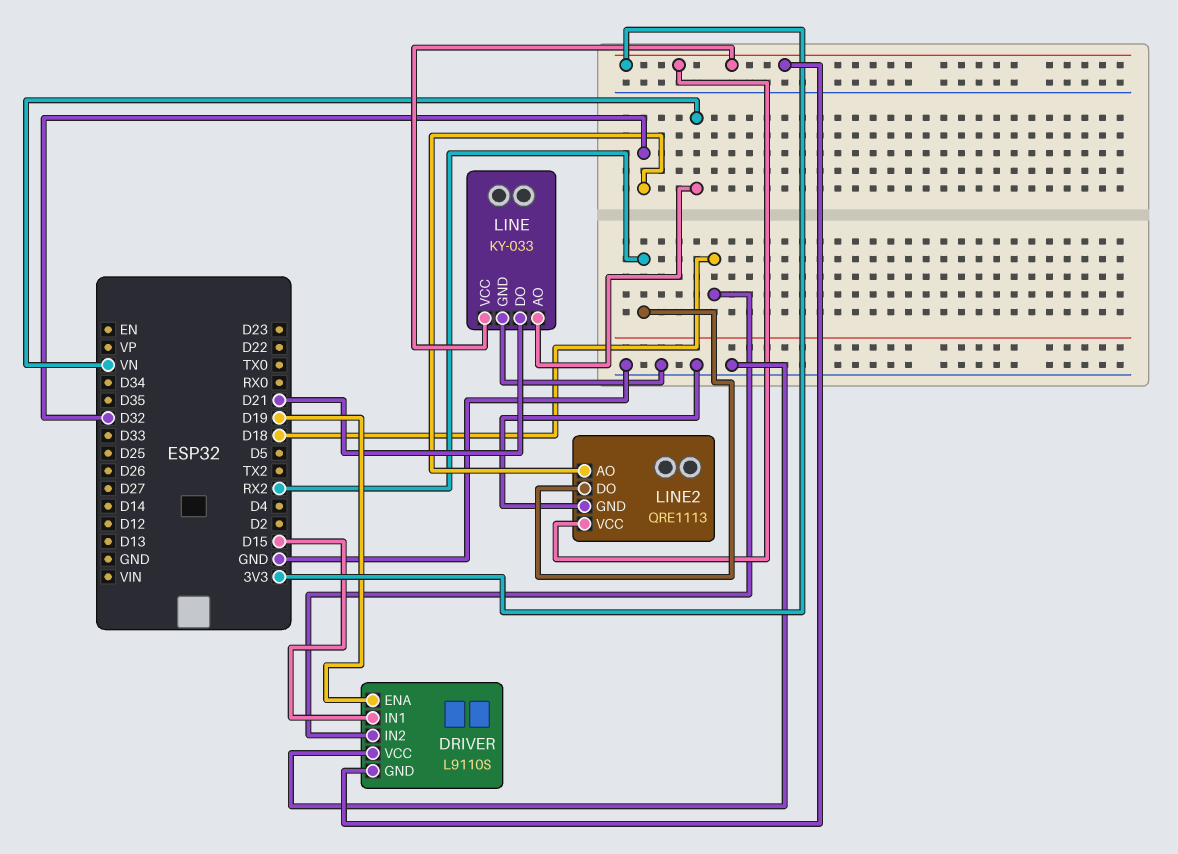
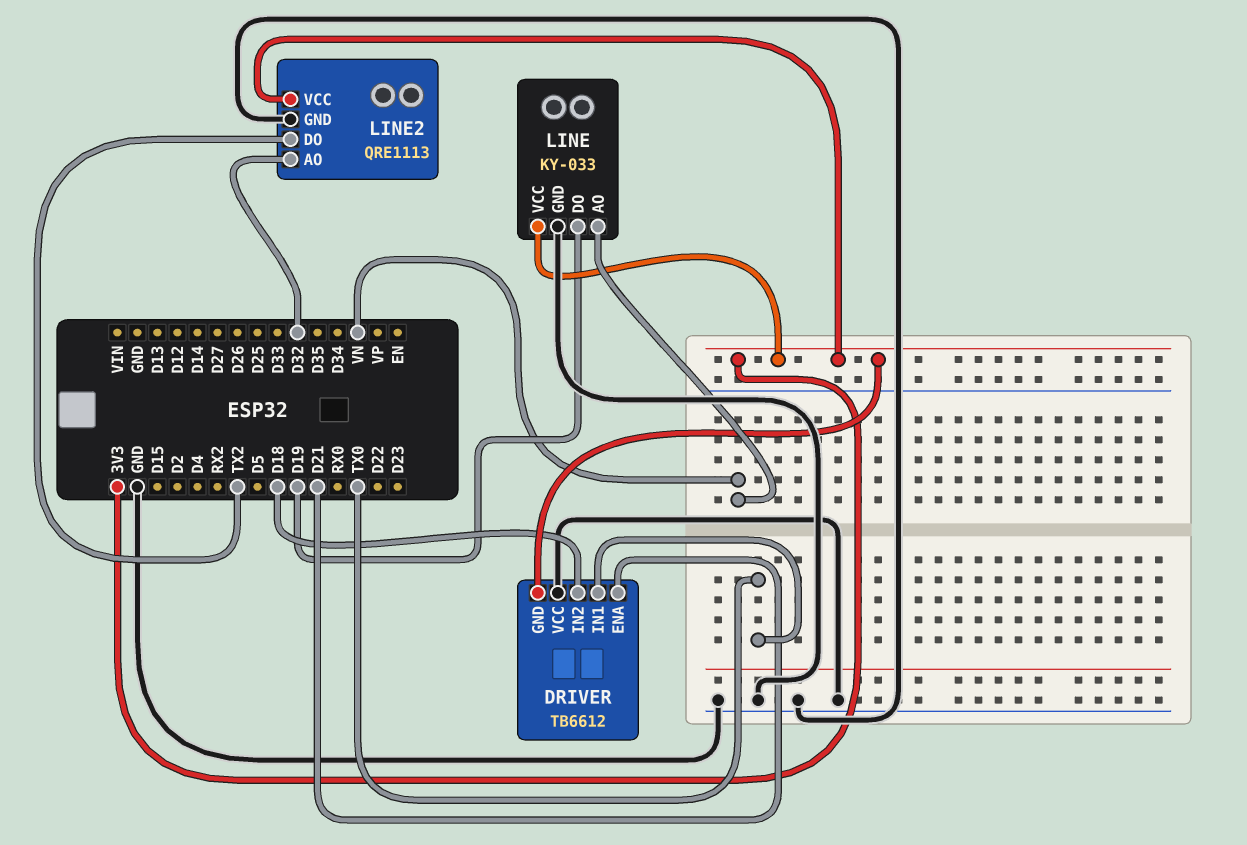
DRIVER: L9110S -> TB6612
DRIVER pin ENA: D19 -> D21
DRIVER pin IN1: D15 -> TX0
LINE pin DO: D21 -> D19
LINE2 pin DO: RX2 -> TX2

